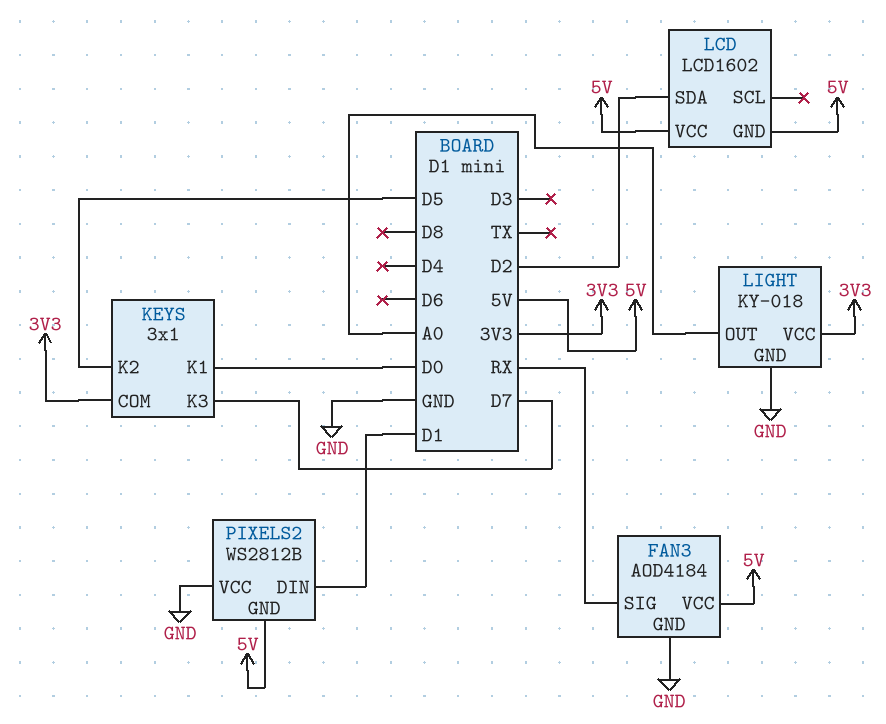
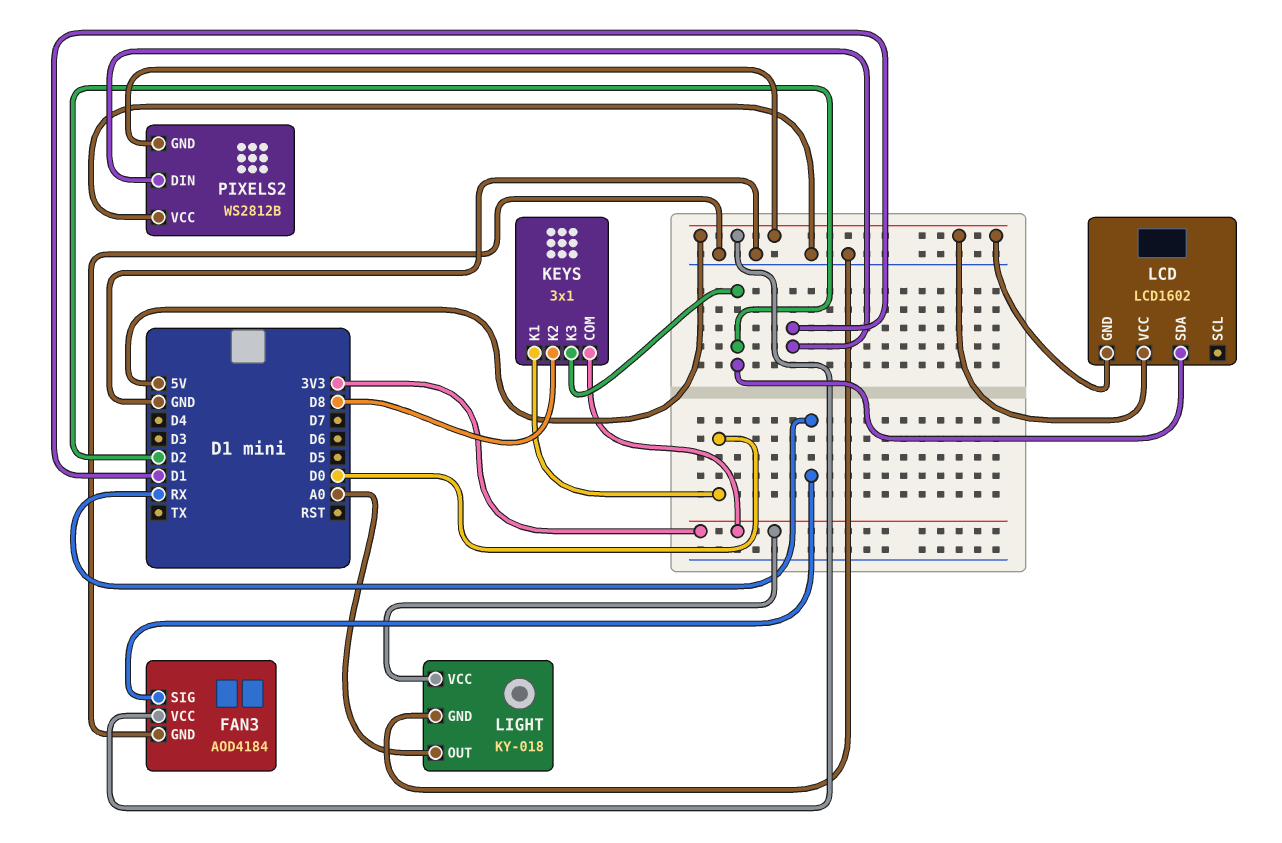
KEYS pin K2: D5 -> D8
KEYS pin K3: D7 -> D2

